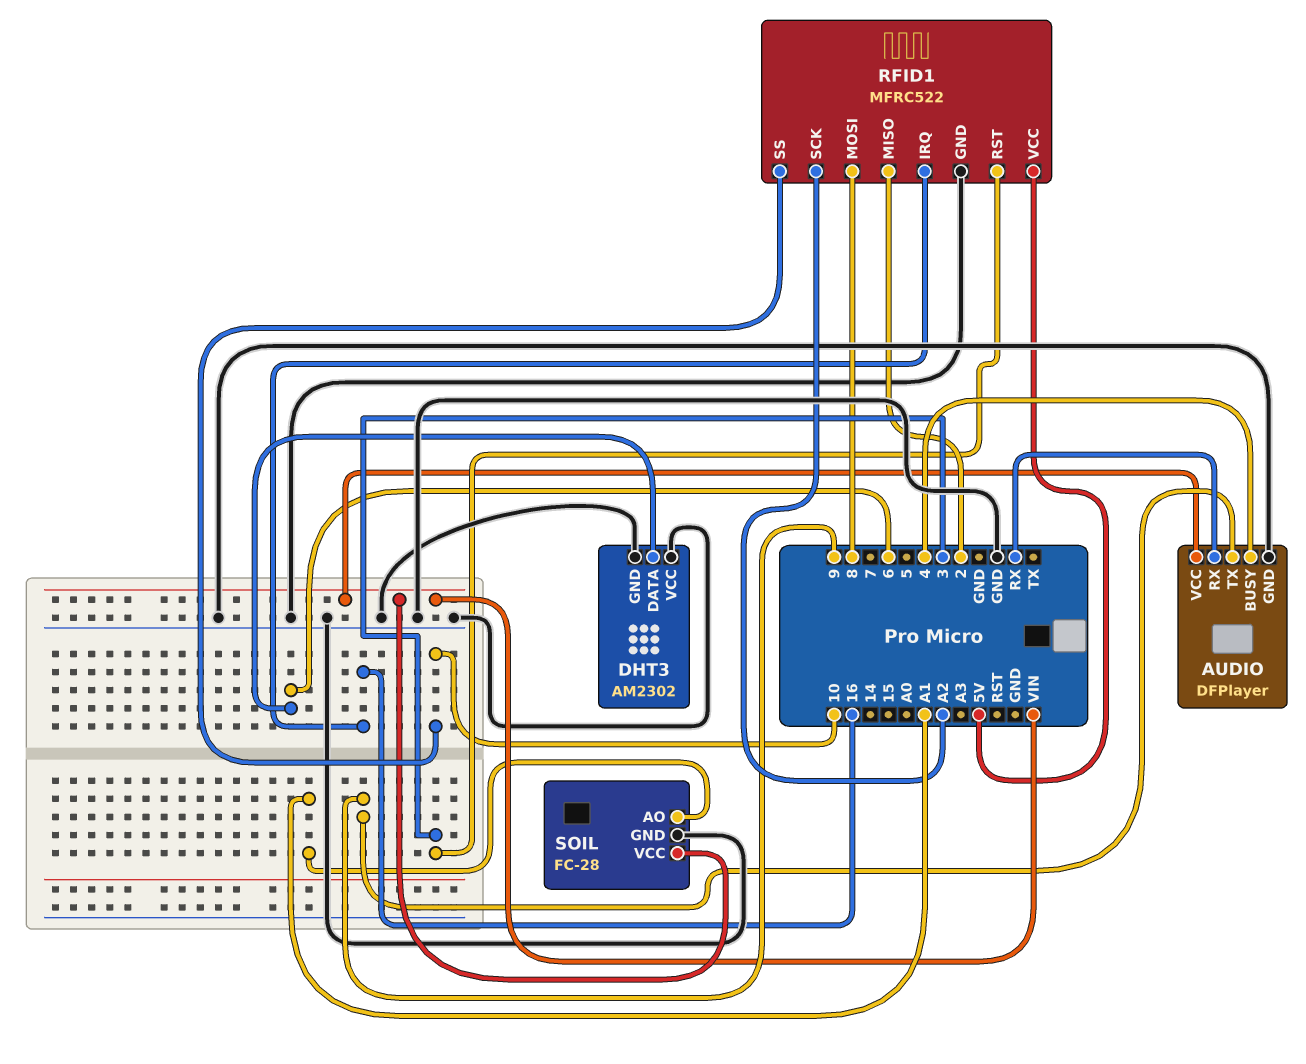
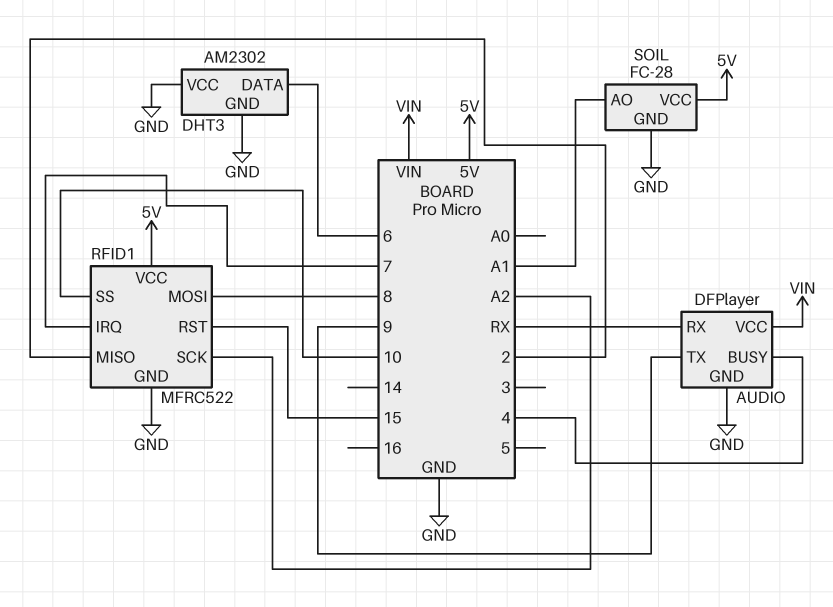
RFID1 pin IRQ: 16 -> 7
RFID1 pin RST: 3 -> 15
SOIL pin VCC: VIN -> 5V

